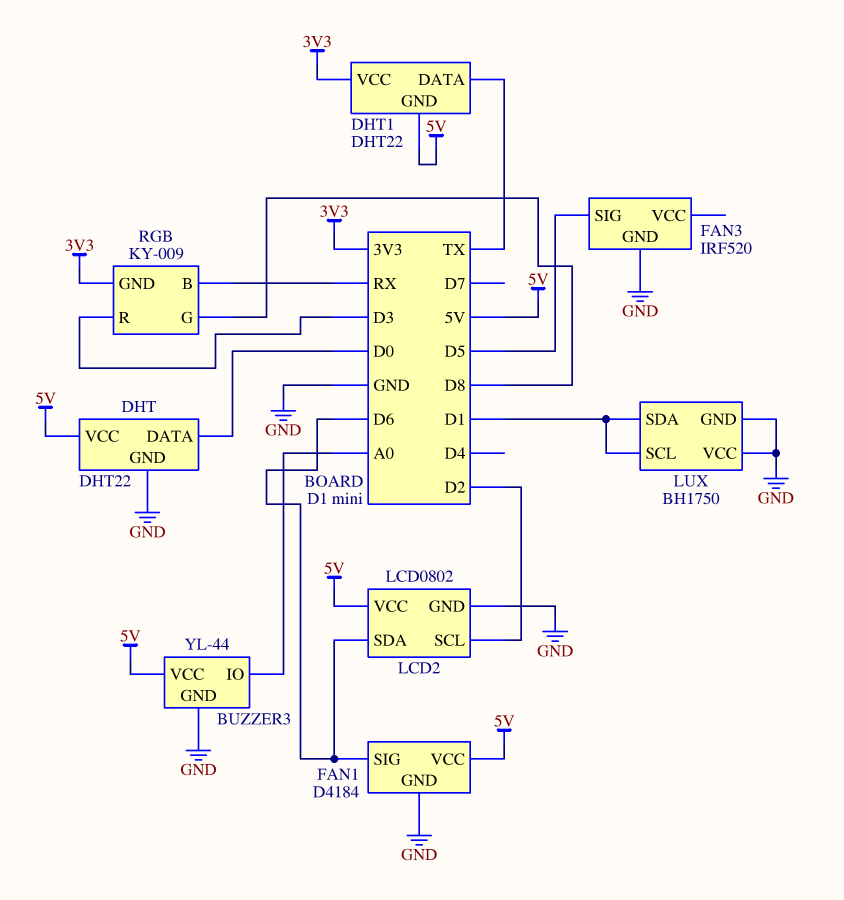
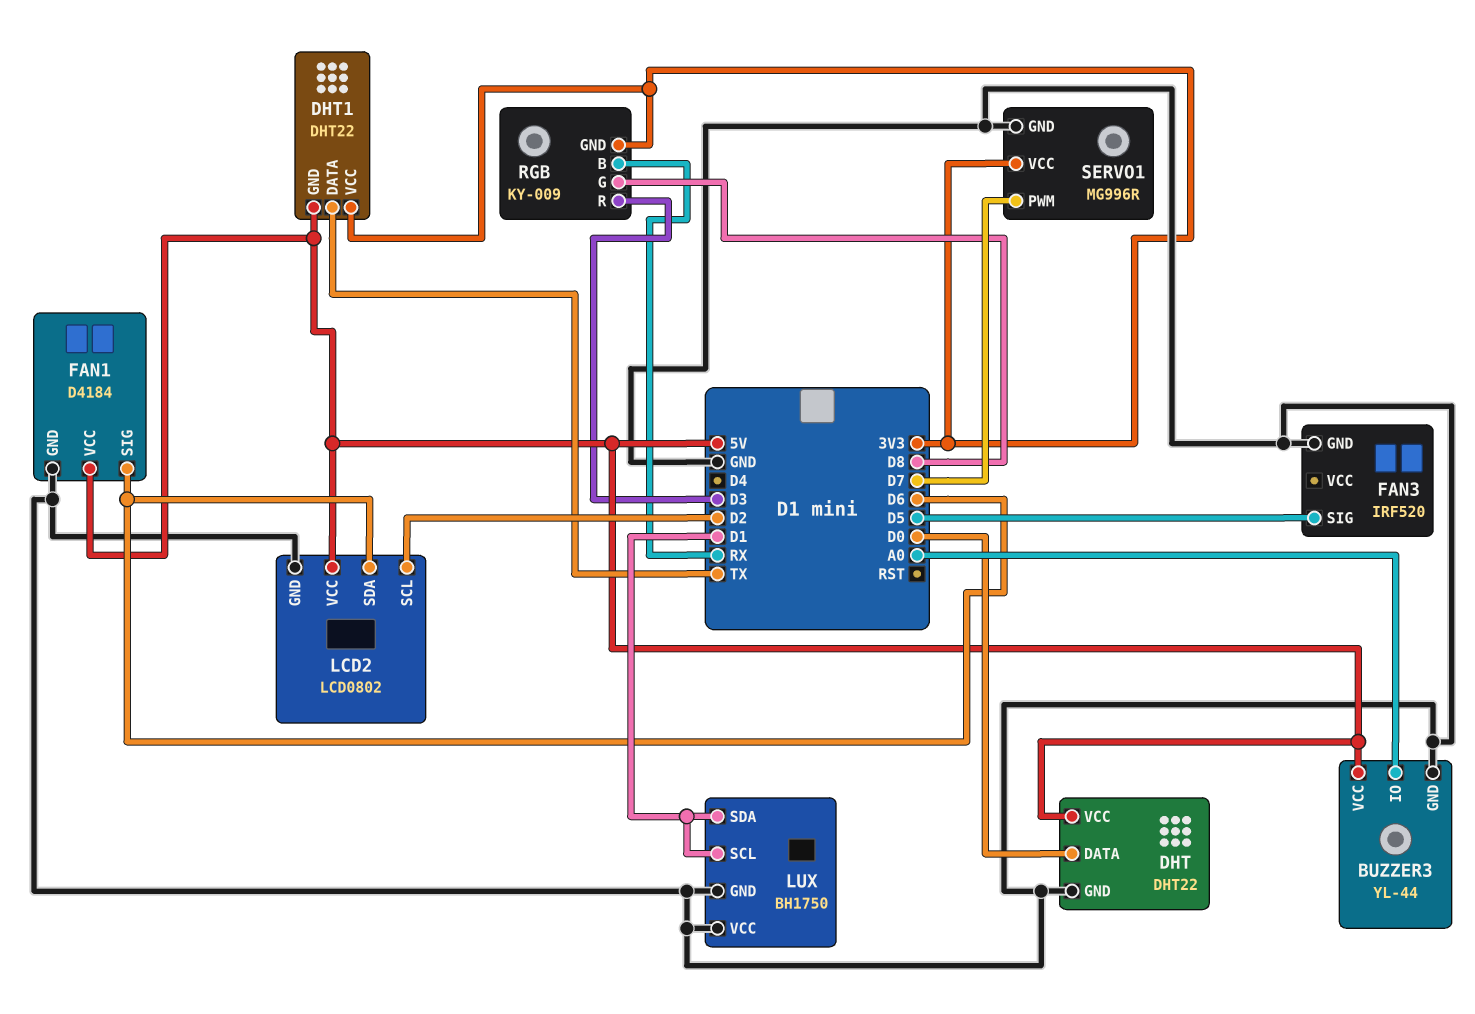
SERVO1: none -> MG996R
SERVO1 pin GND: none -> GND
SERVO1 pin PWM: none -> D7
SERVO1 pin VCC: none -> 3V3

